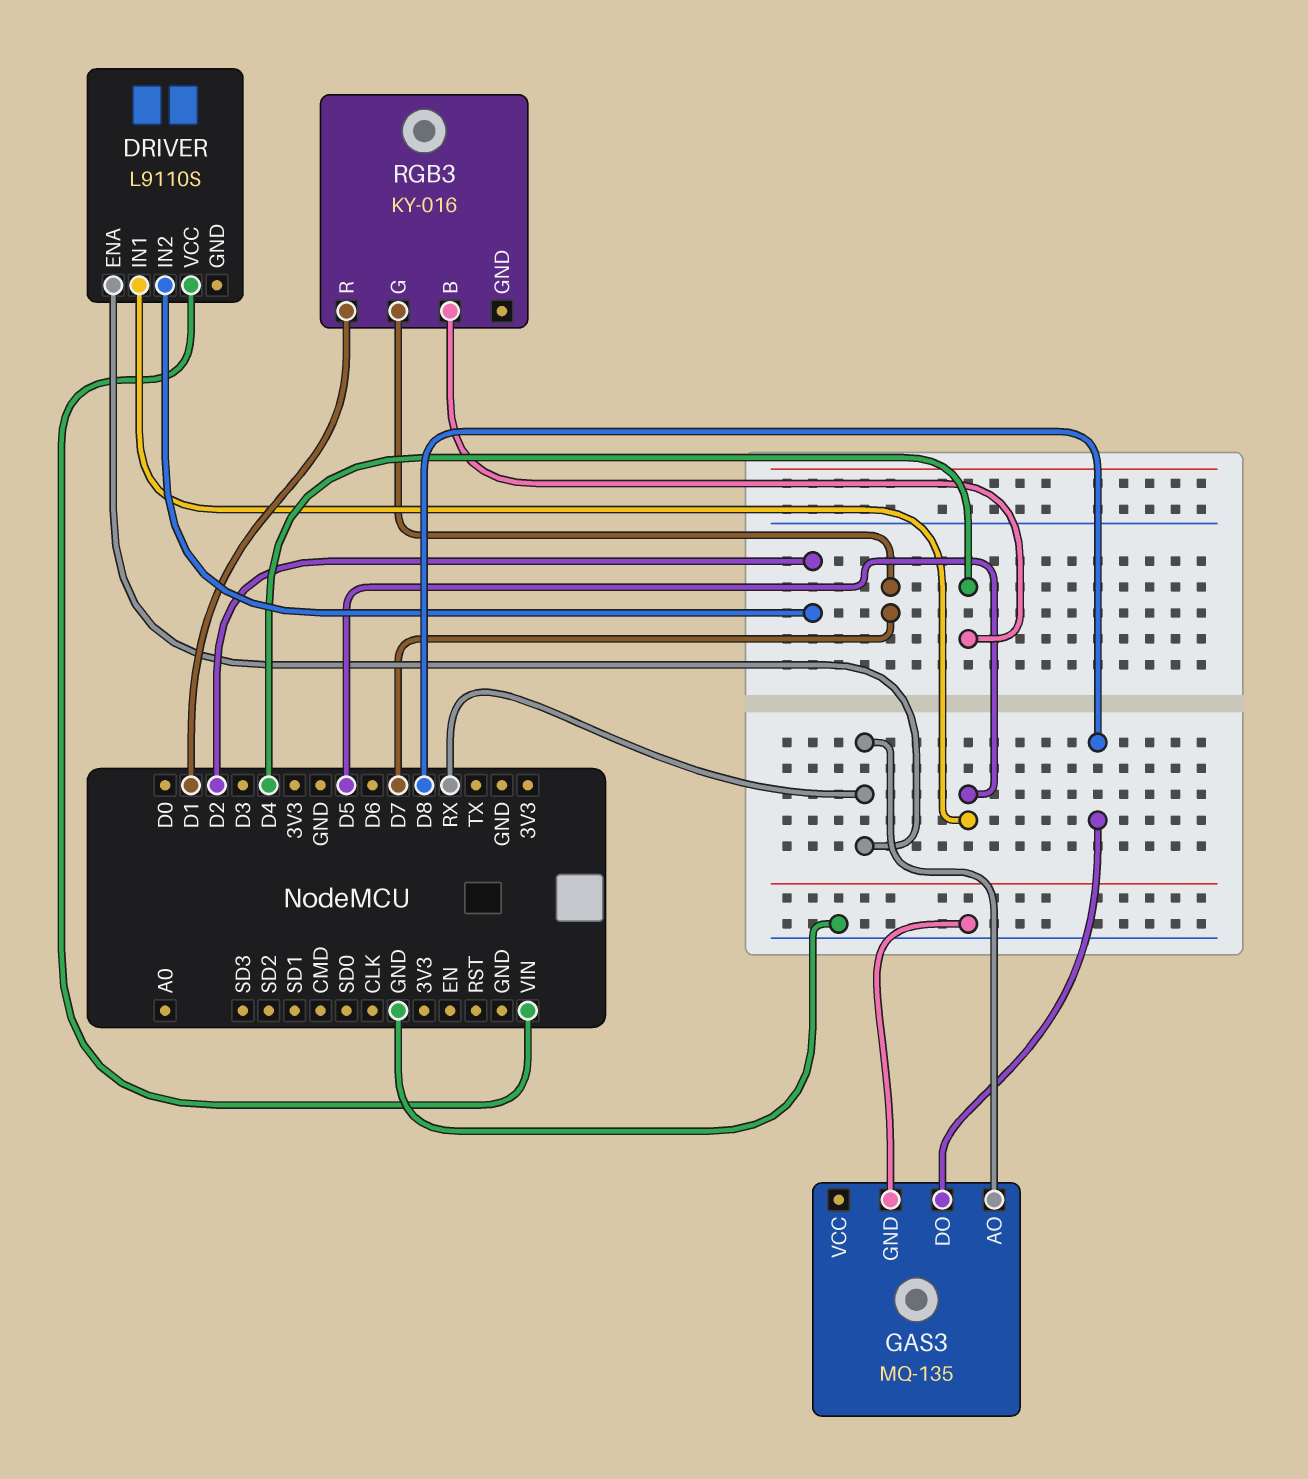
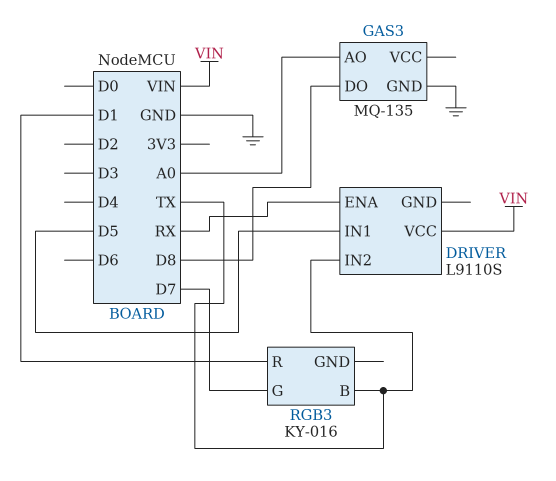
DRIVER pin IN2: D2 -> TX
GAS3 pin AO: RX -> A0
RGB3 pin B: D4 -> TX

